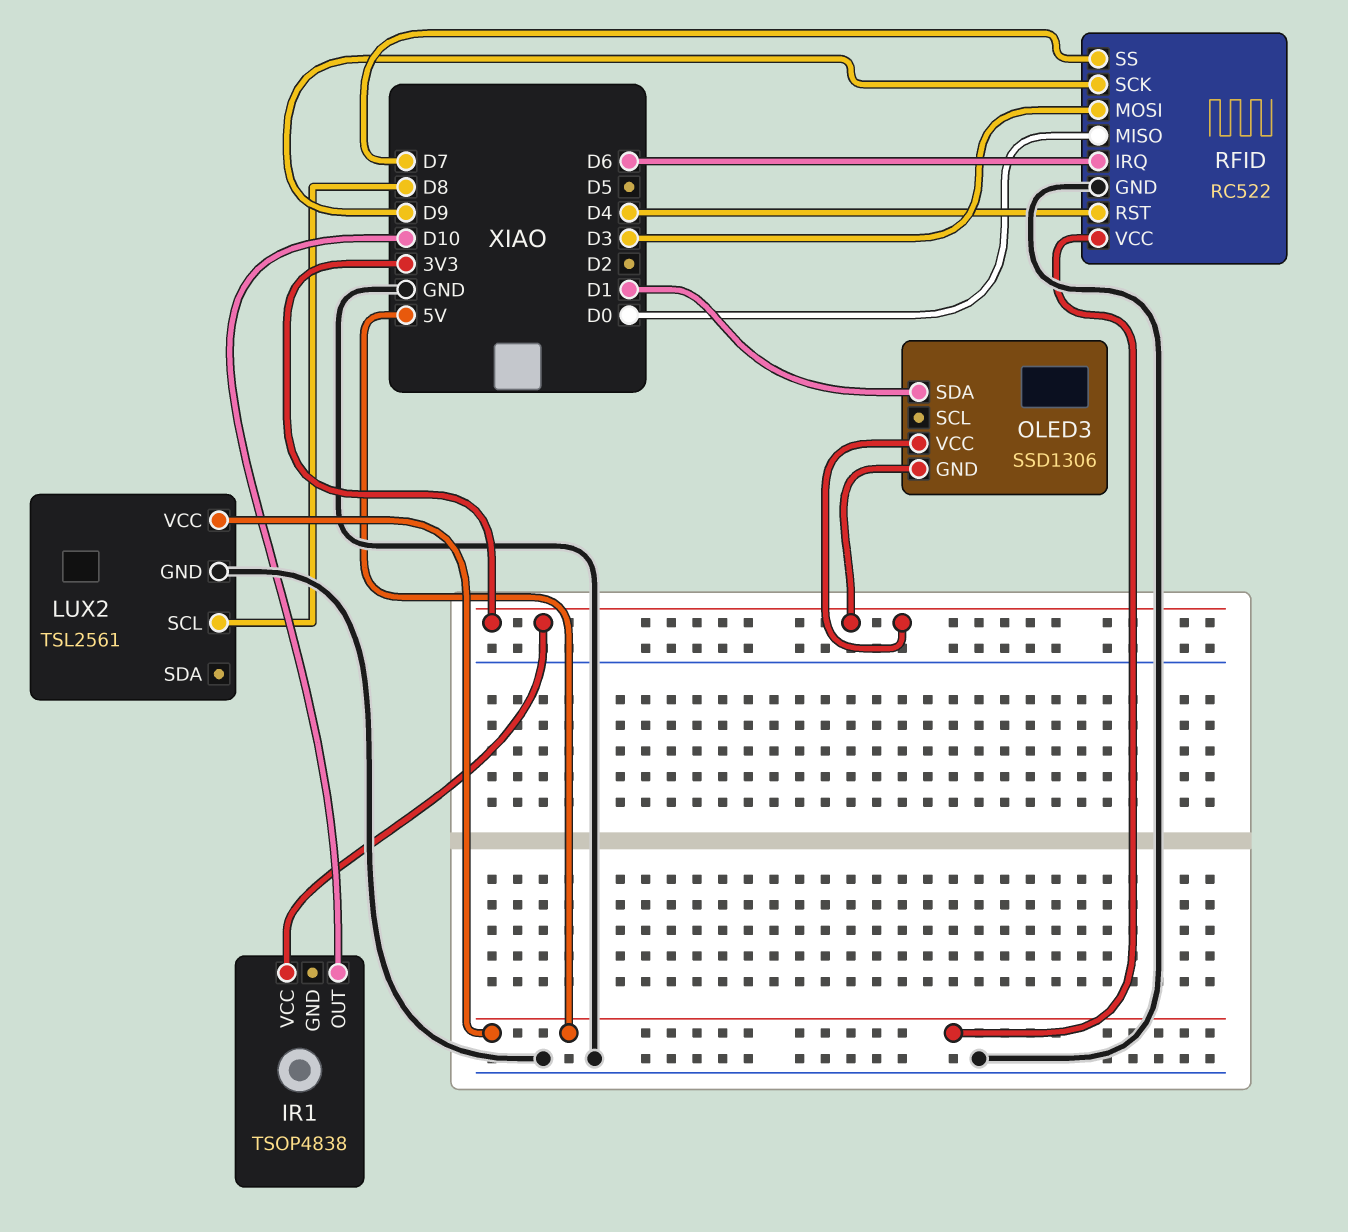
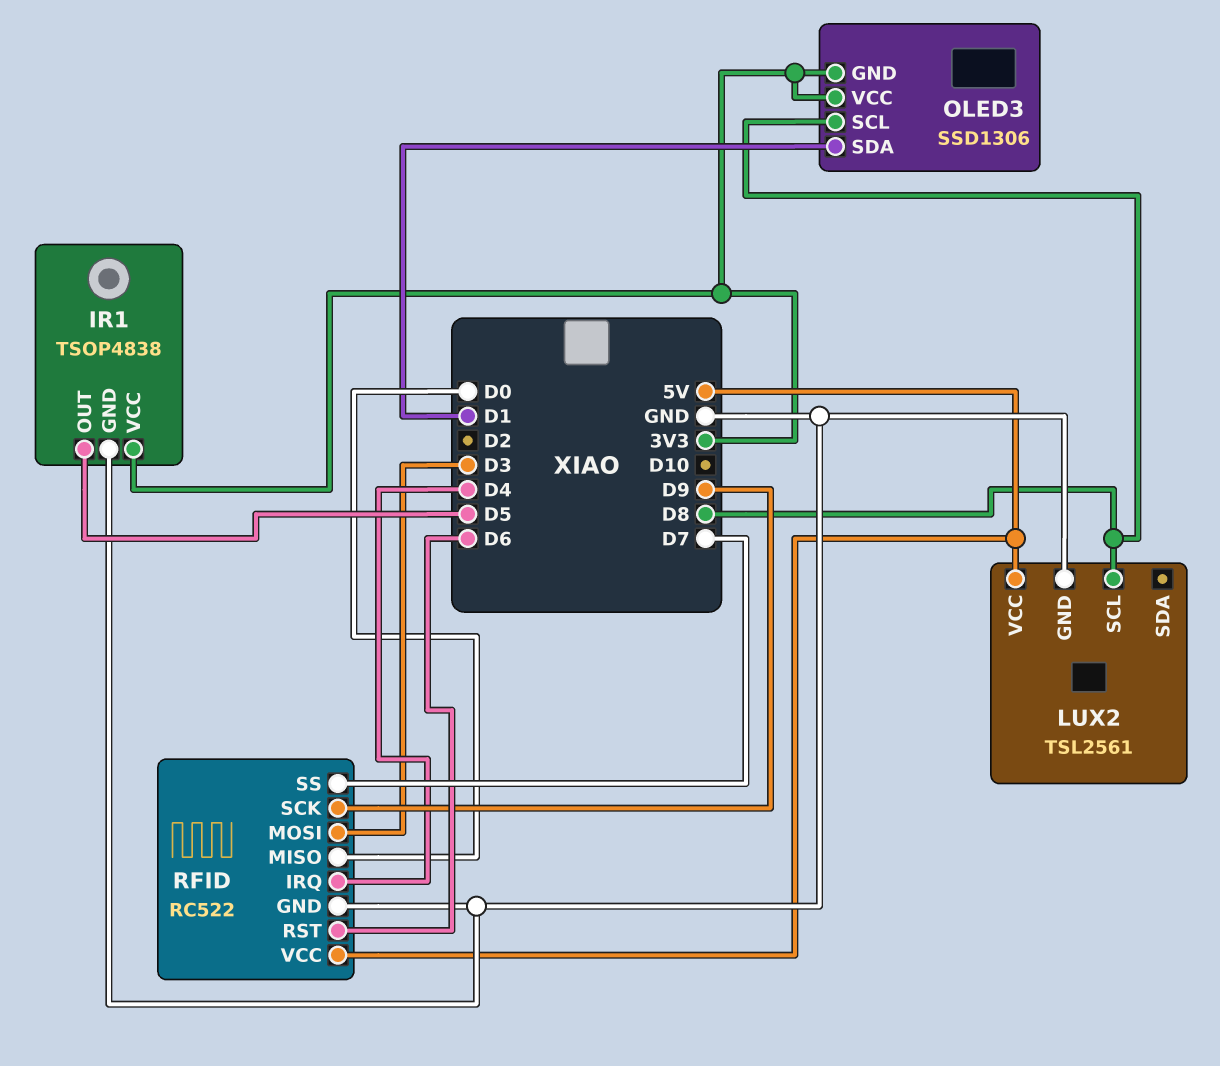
IR1 pin GND: none -> GND
IR1 pin OUT: D10 -> D5
OLED3 pin SCL: none -> D8
RFID pin IRQ: D6 -> D4
RFID pin RST: D4 -> D6

